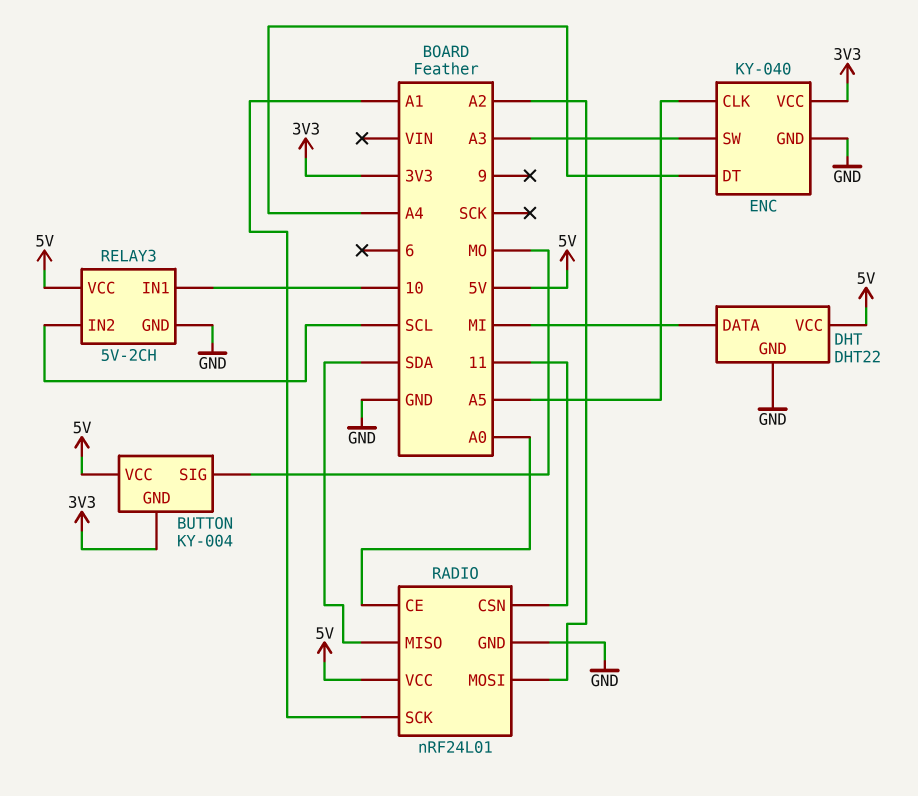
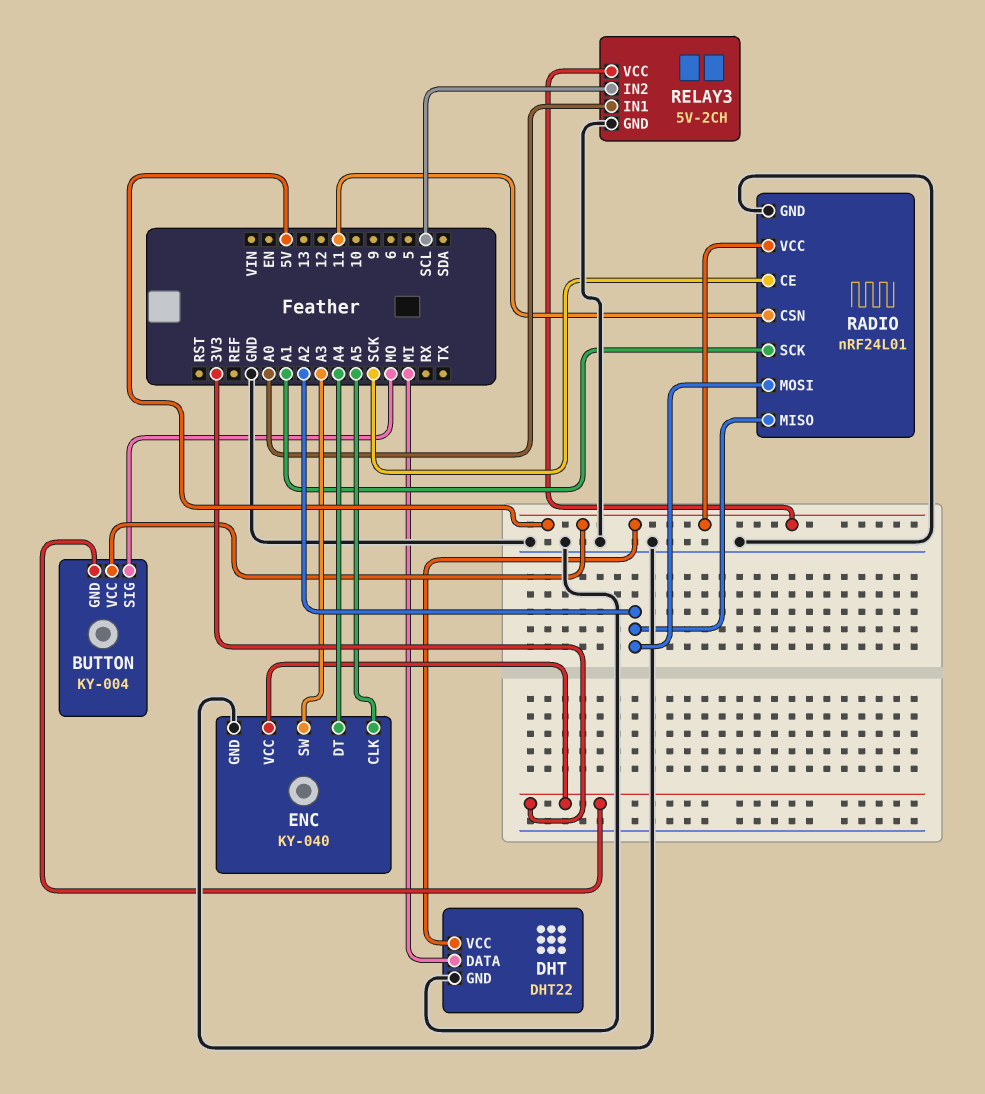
RADIO pin CE: A0 -> SCK
RADIO pin MISO: SDA -> A2
RELAY3 pin IN1: 10 -> A0

